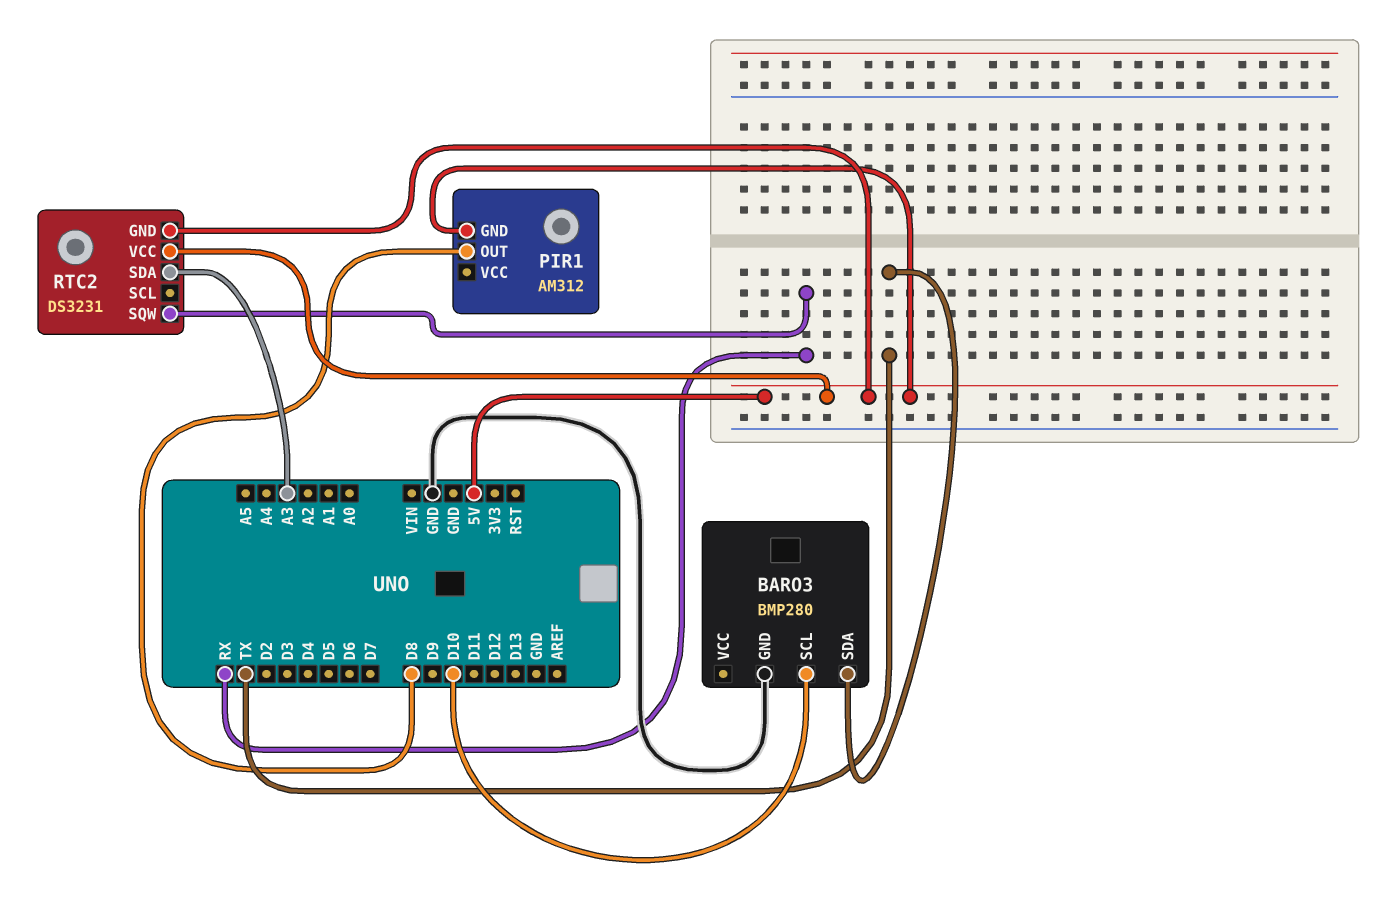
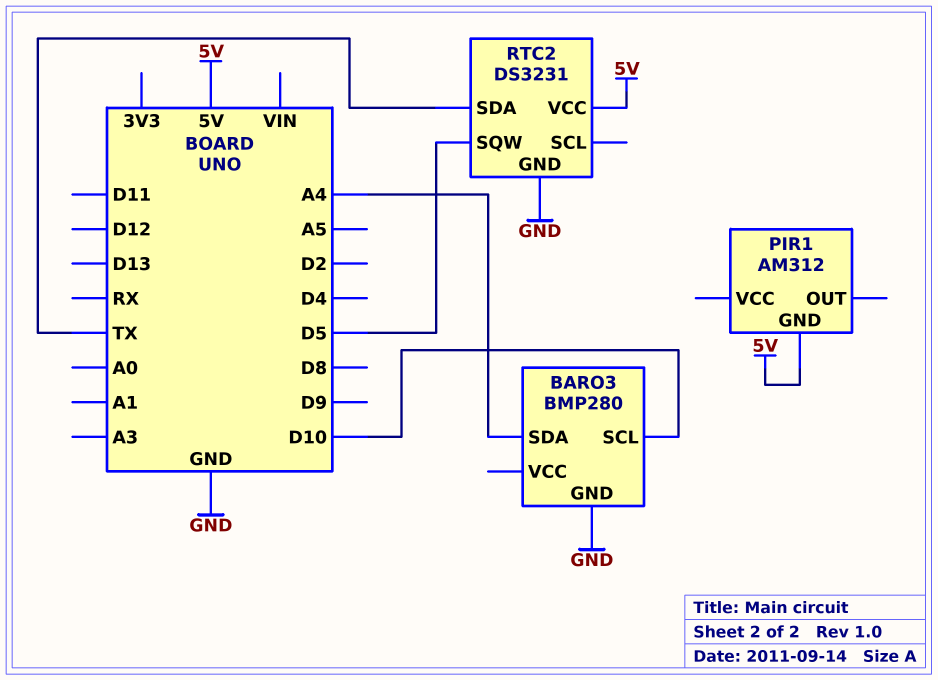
BARO3 pin SDA: TX -> A4
PIR1 pin OUT: D8 -> none
RTC2 pin GND: 5V -> GND
RTC2 pin SDA: A3 -> TX
RTC2 pin SQW: RX -> D5

